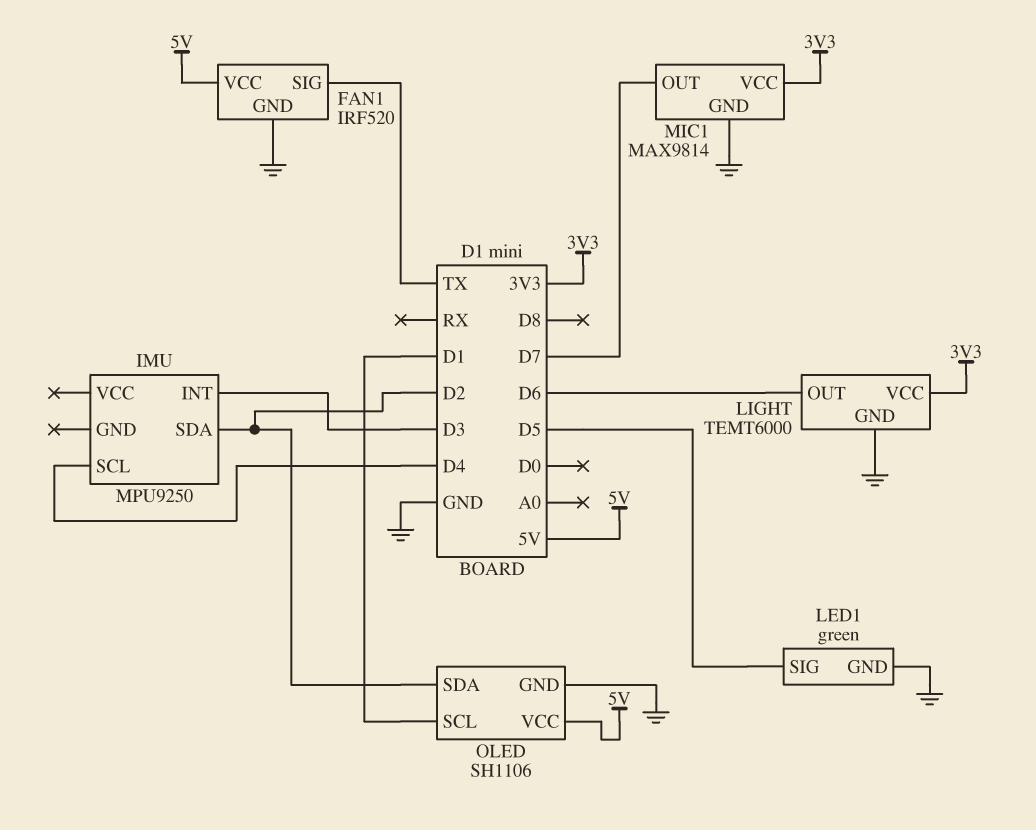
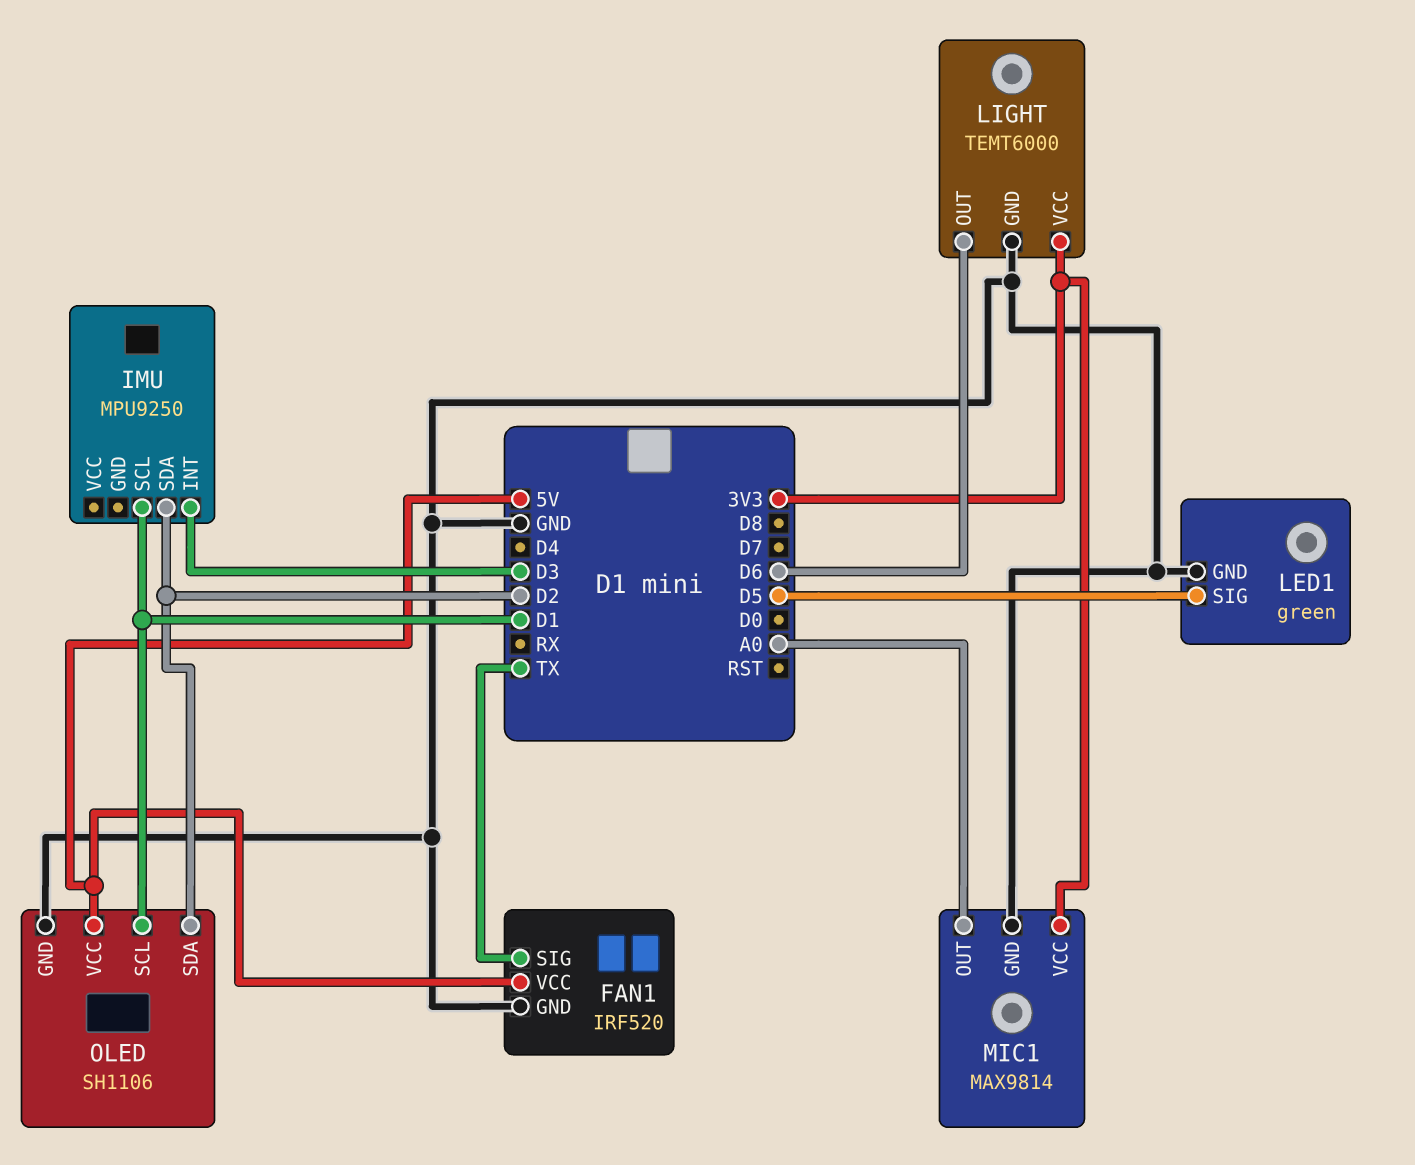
IMU pin SCL: D4 -> D1
MIC1 pin OUT: D7 -> A0

